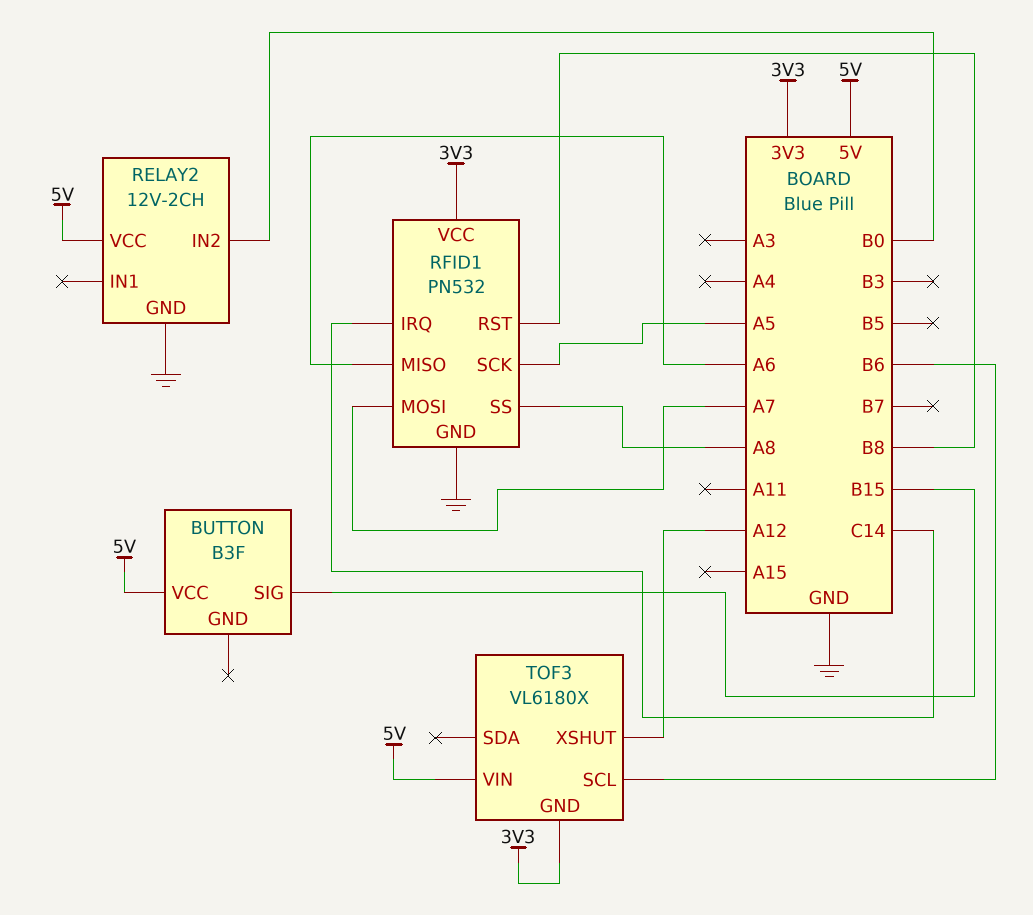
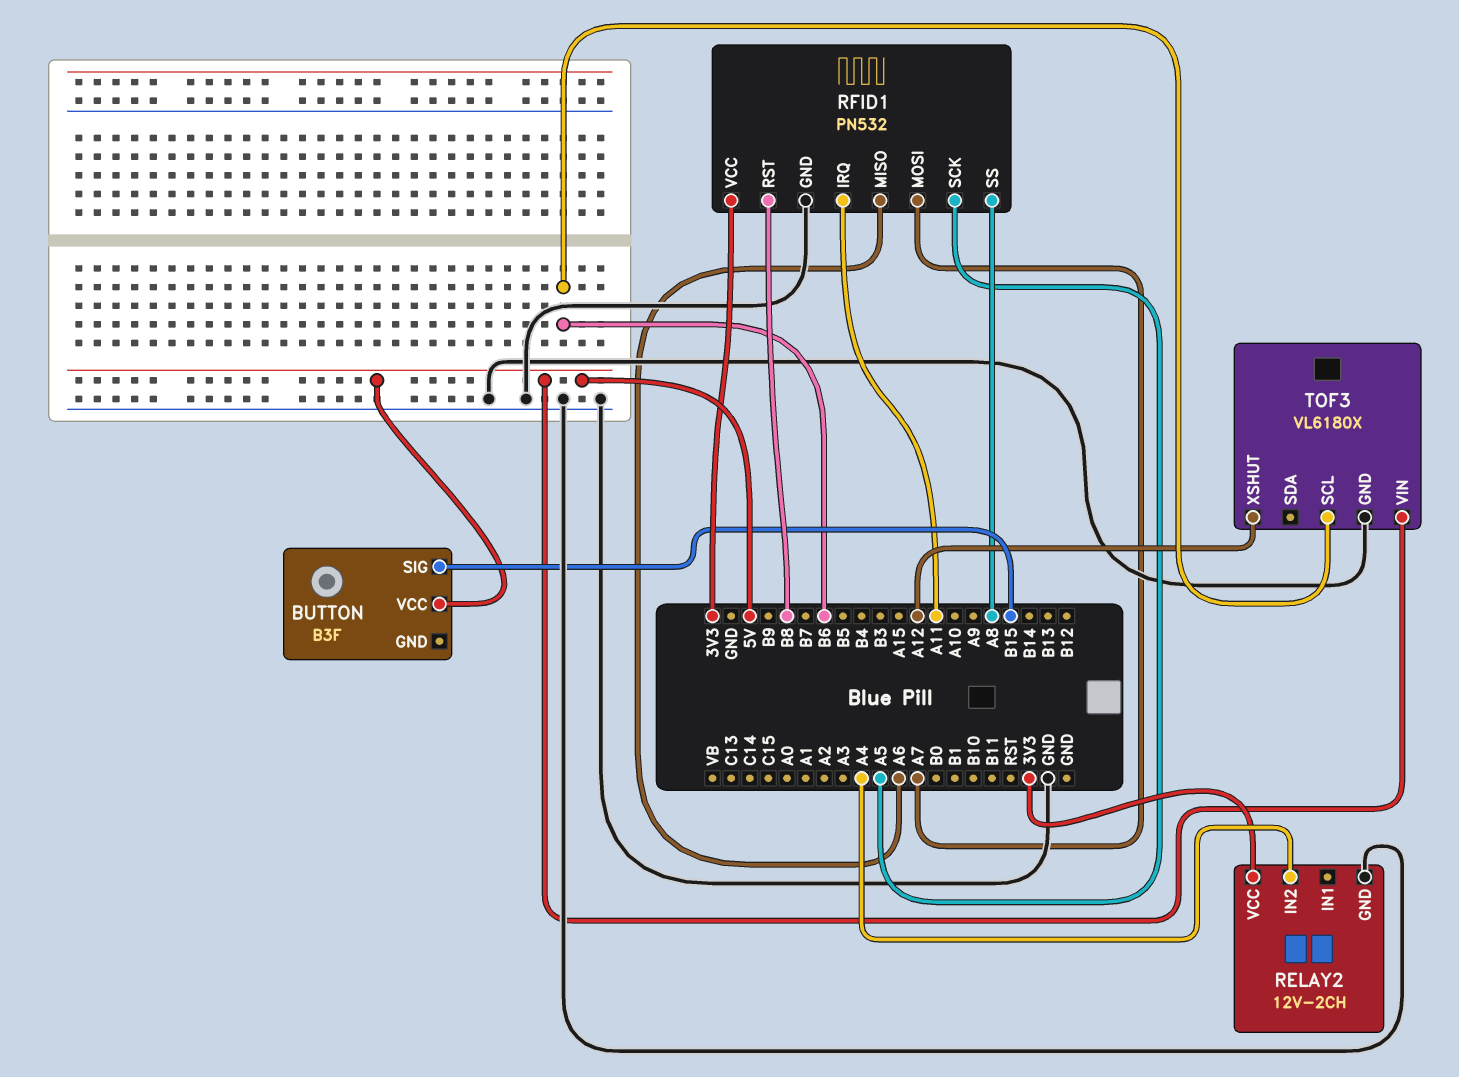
RELAY2 pin IN2: B0 -> A4
RELAY2 pin VCC: 5V -> 3V3
RFID1 pin IRQ: C14 -> A11
TOF3 pin GND: 3V3 -> GND

